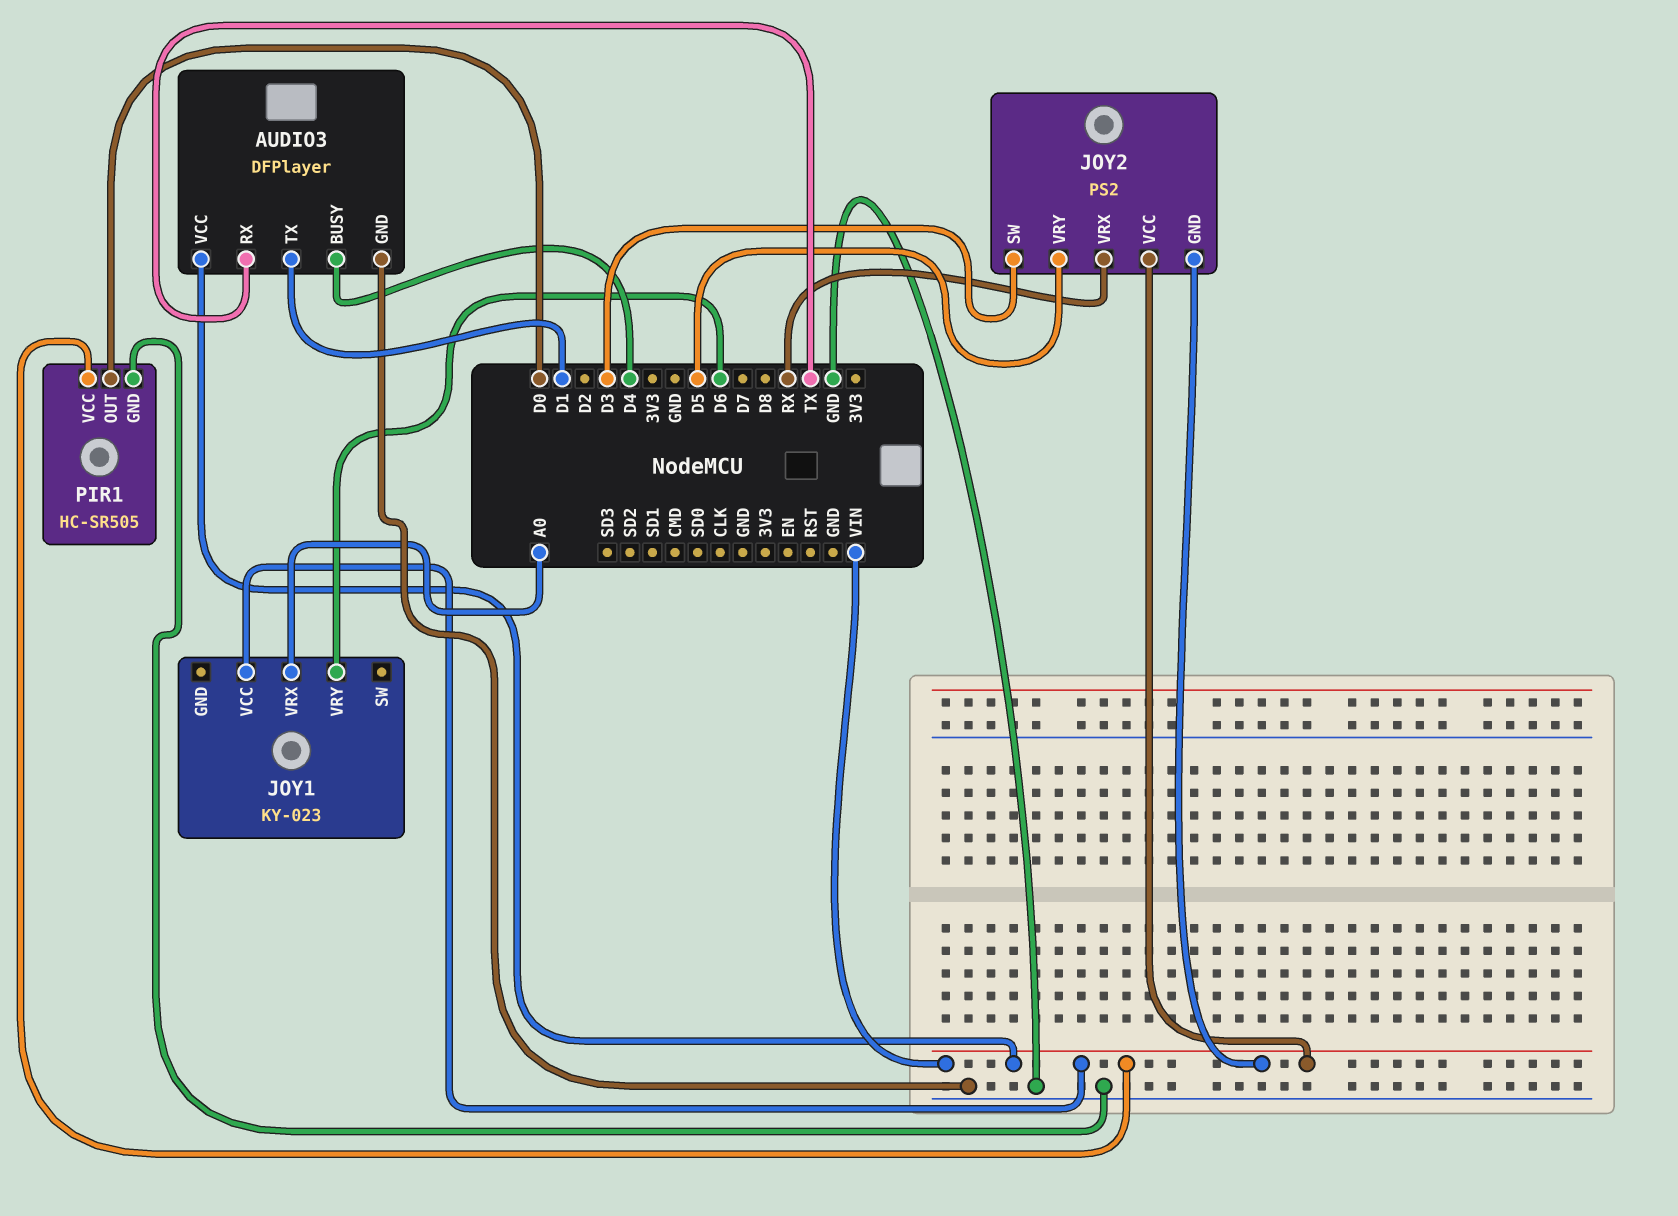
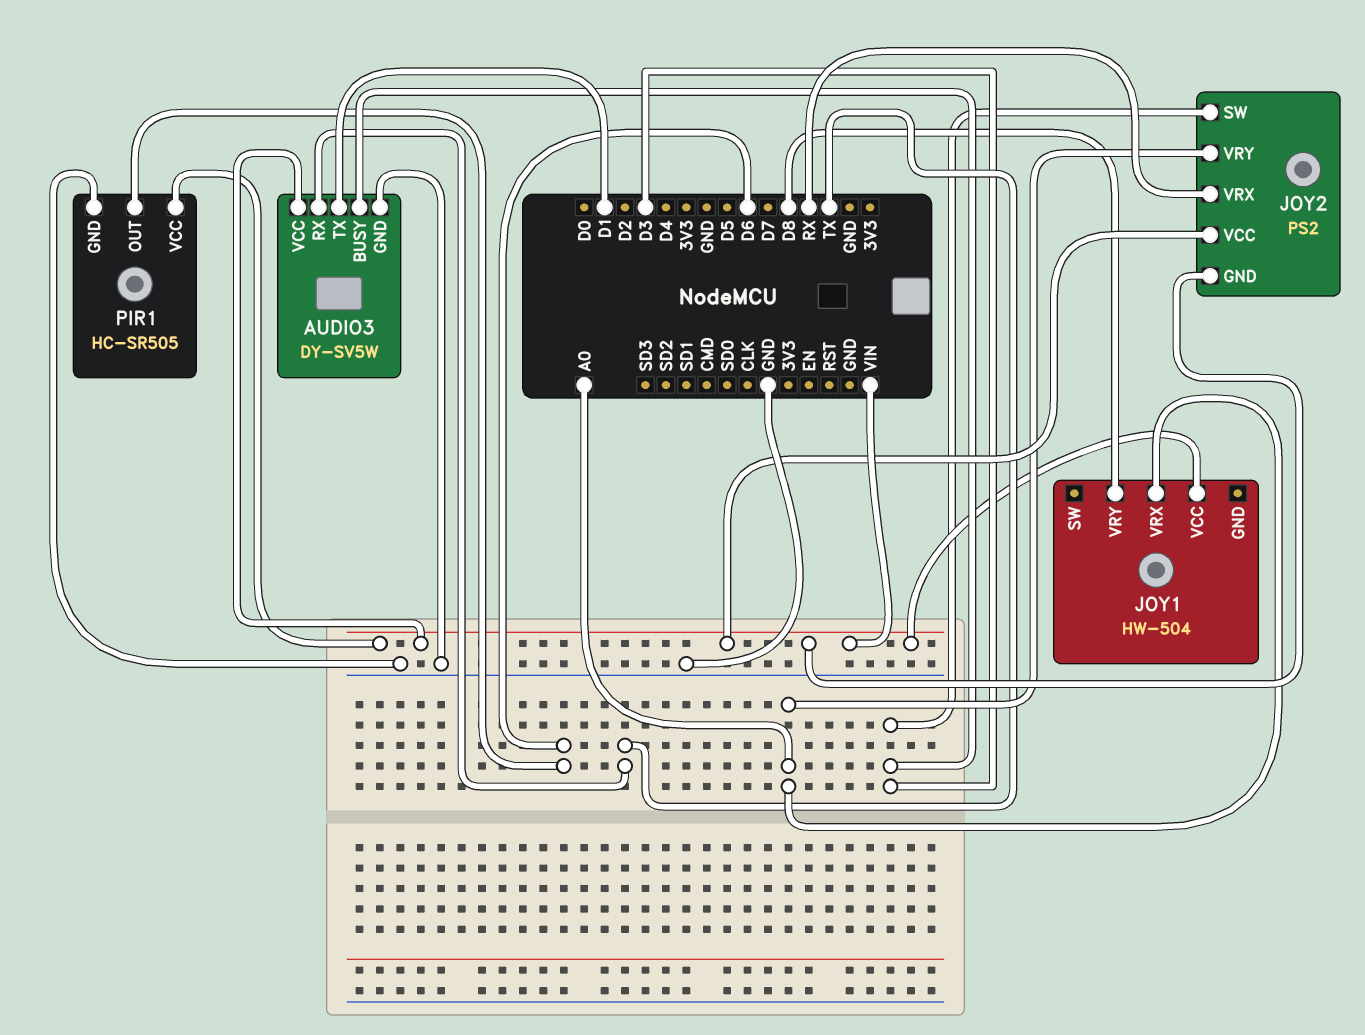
AUDIO3: DFPlayer -> DY-SV5W
AUDIO3 pin BUSY: D4 -> D3
JOY1: KY-023 -> HW-504
JOY1 pin VRY: D6 -> D8
JOY2 pin VRY: D5 -> A0
PIR1 pin OUT: D0 -> D6

